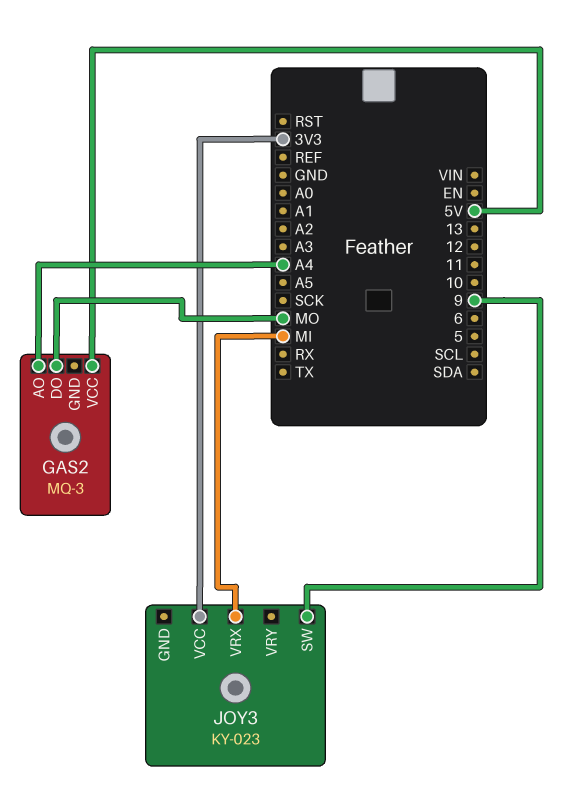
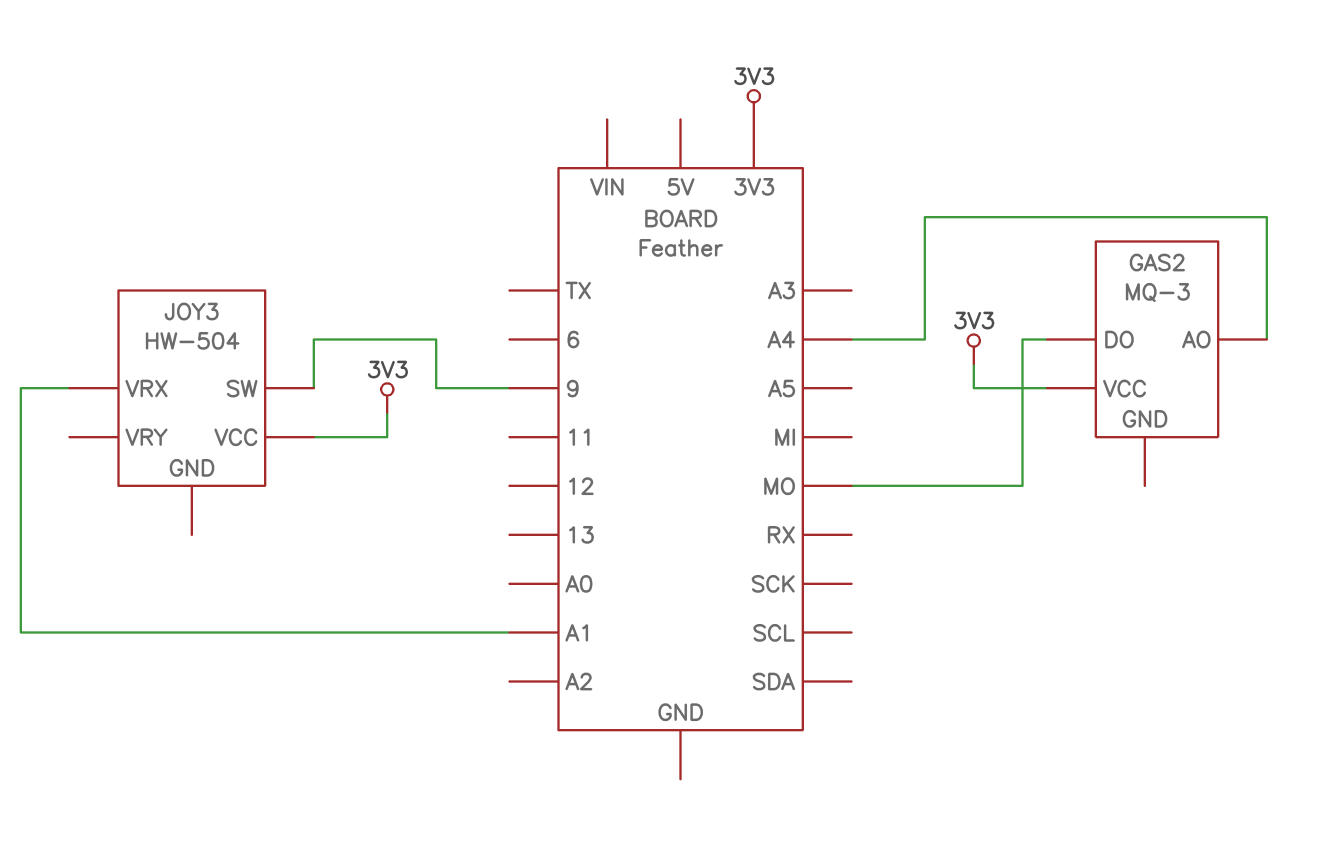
GAS2 pin VCC: 5V -> 3V3
JOY3: KY-023 -> HW-504
JOY3 pin VRX: MI -> A1

